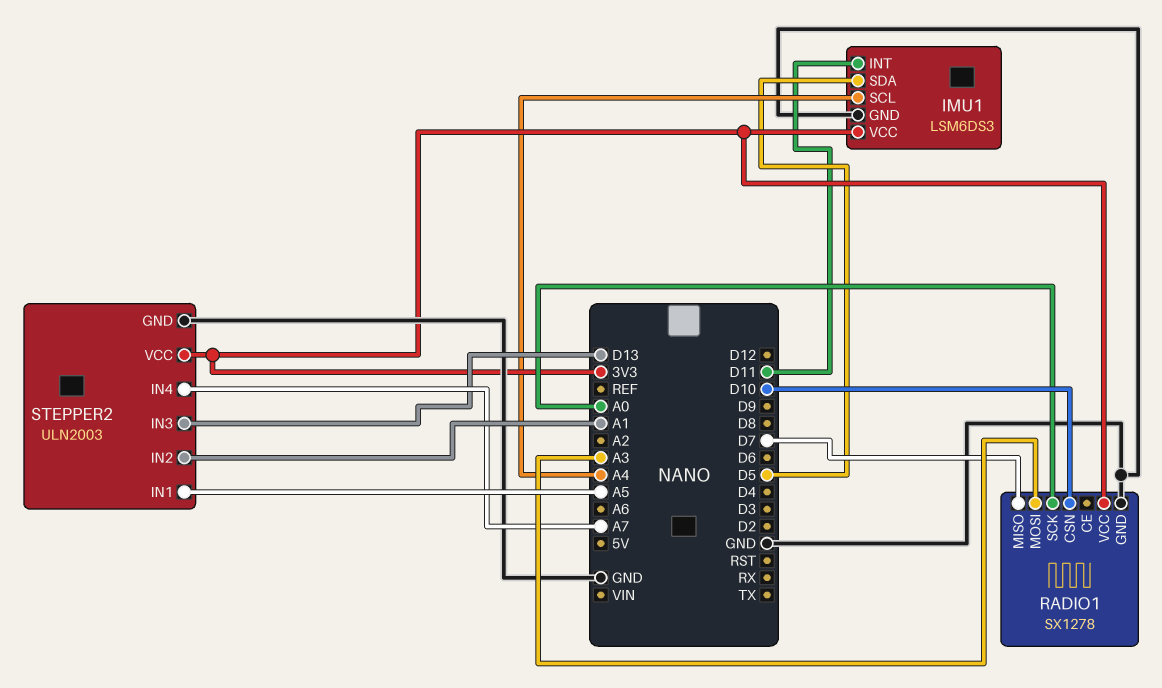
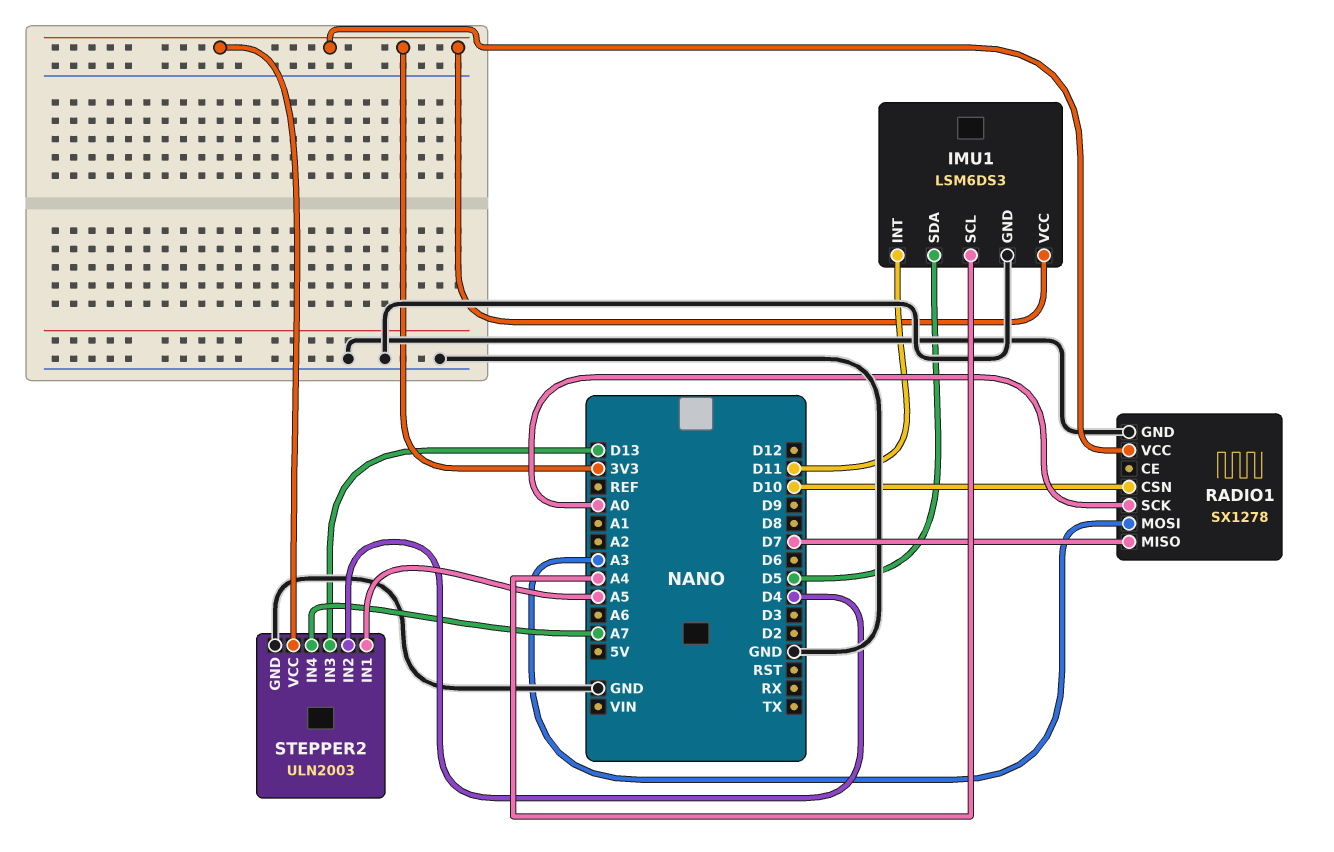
STEPPER2 pin IN2: A1 -> D4

